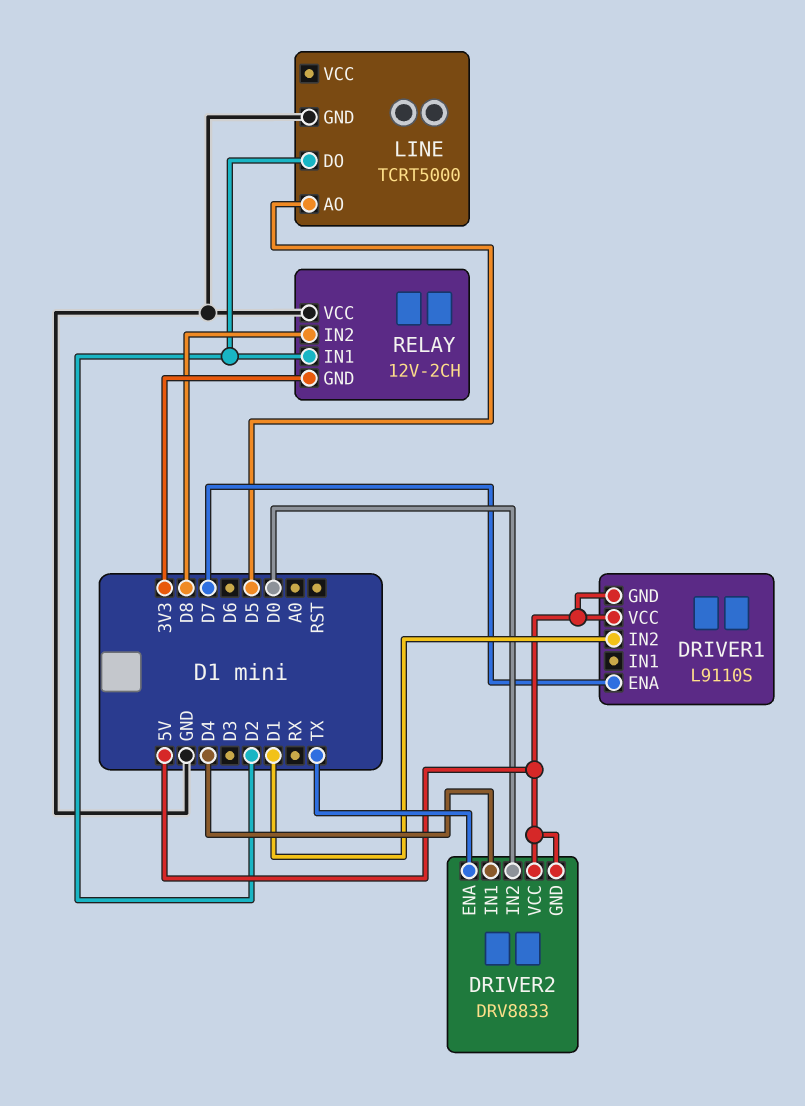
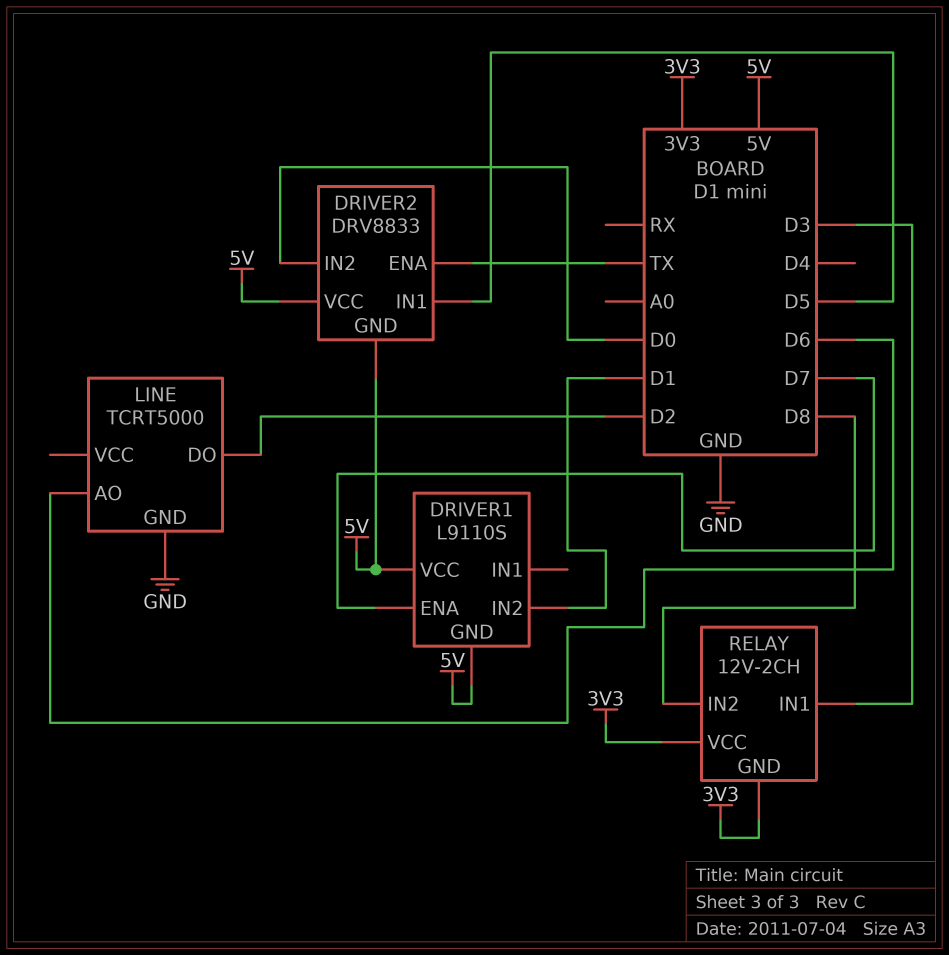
DRIVER2 pin IN1: D4 -> D5
LINE pin AO: D5 -> D6
RELAY pin IN1: D2 -> D3
RELAY pin VCC: GND -> 3V3

